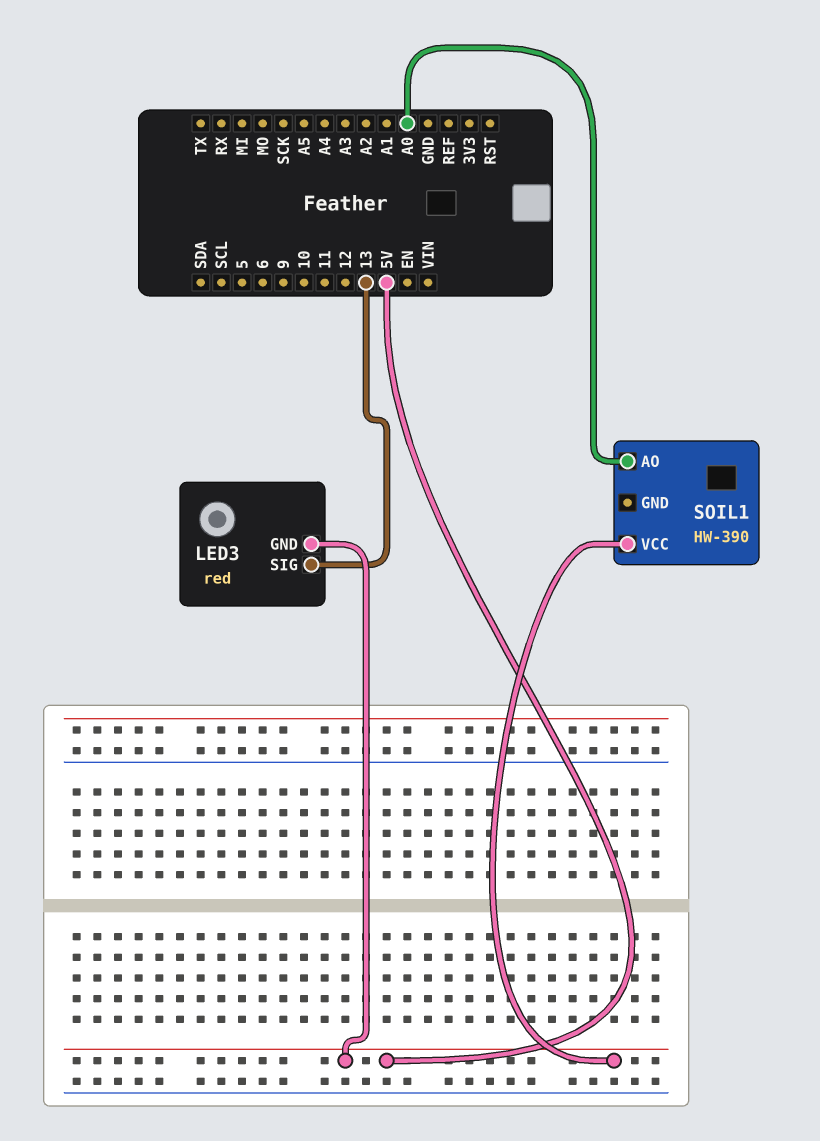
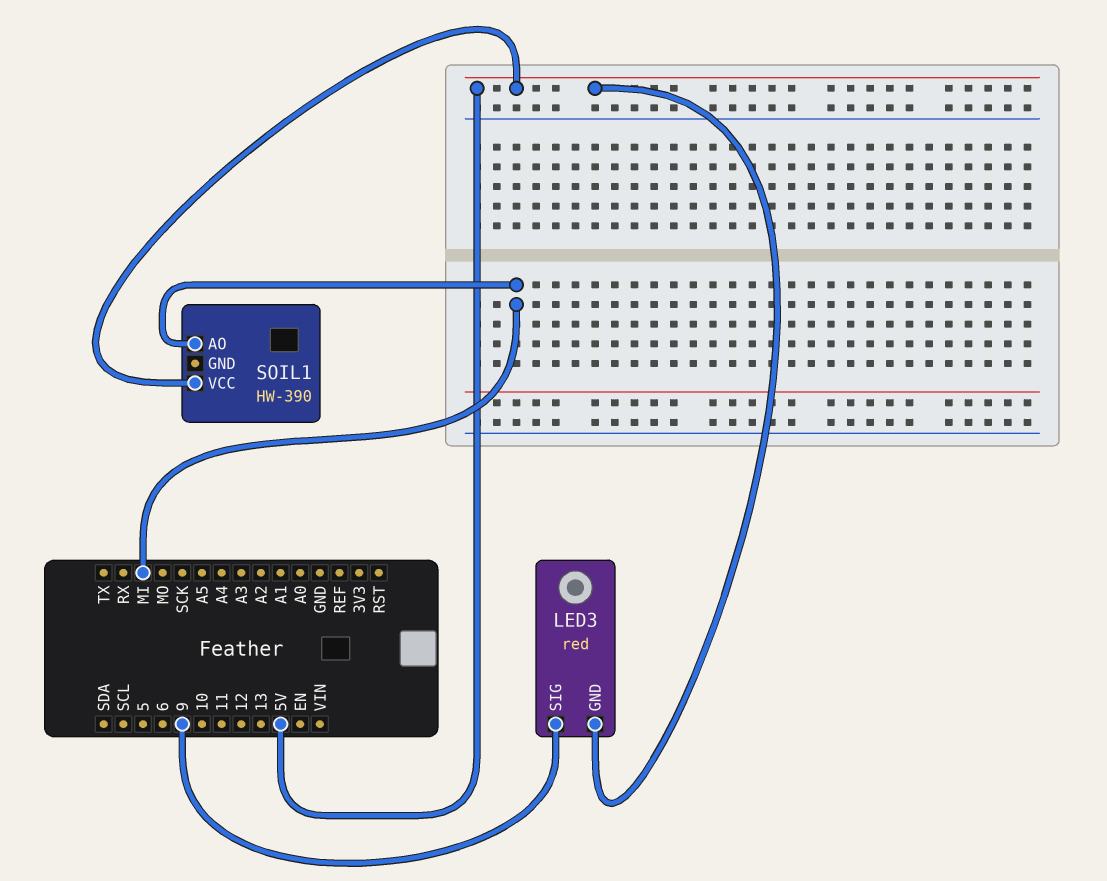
LED3 pin SIG: 13 -> 9
SOIL1 pin AO: A0 -> MI

